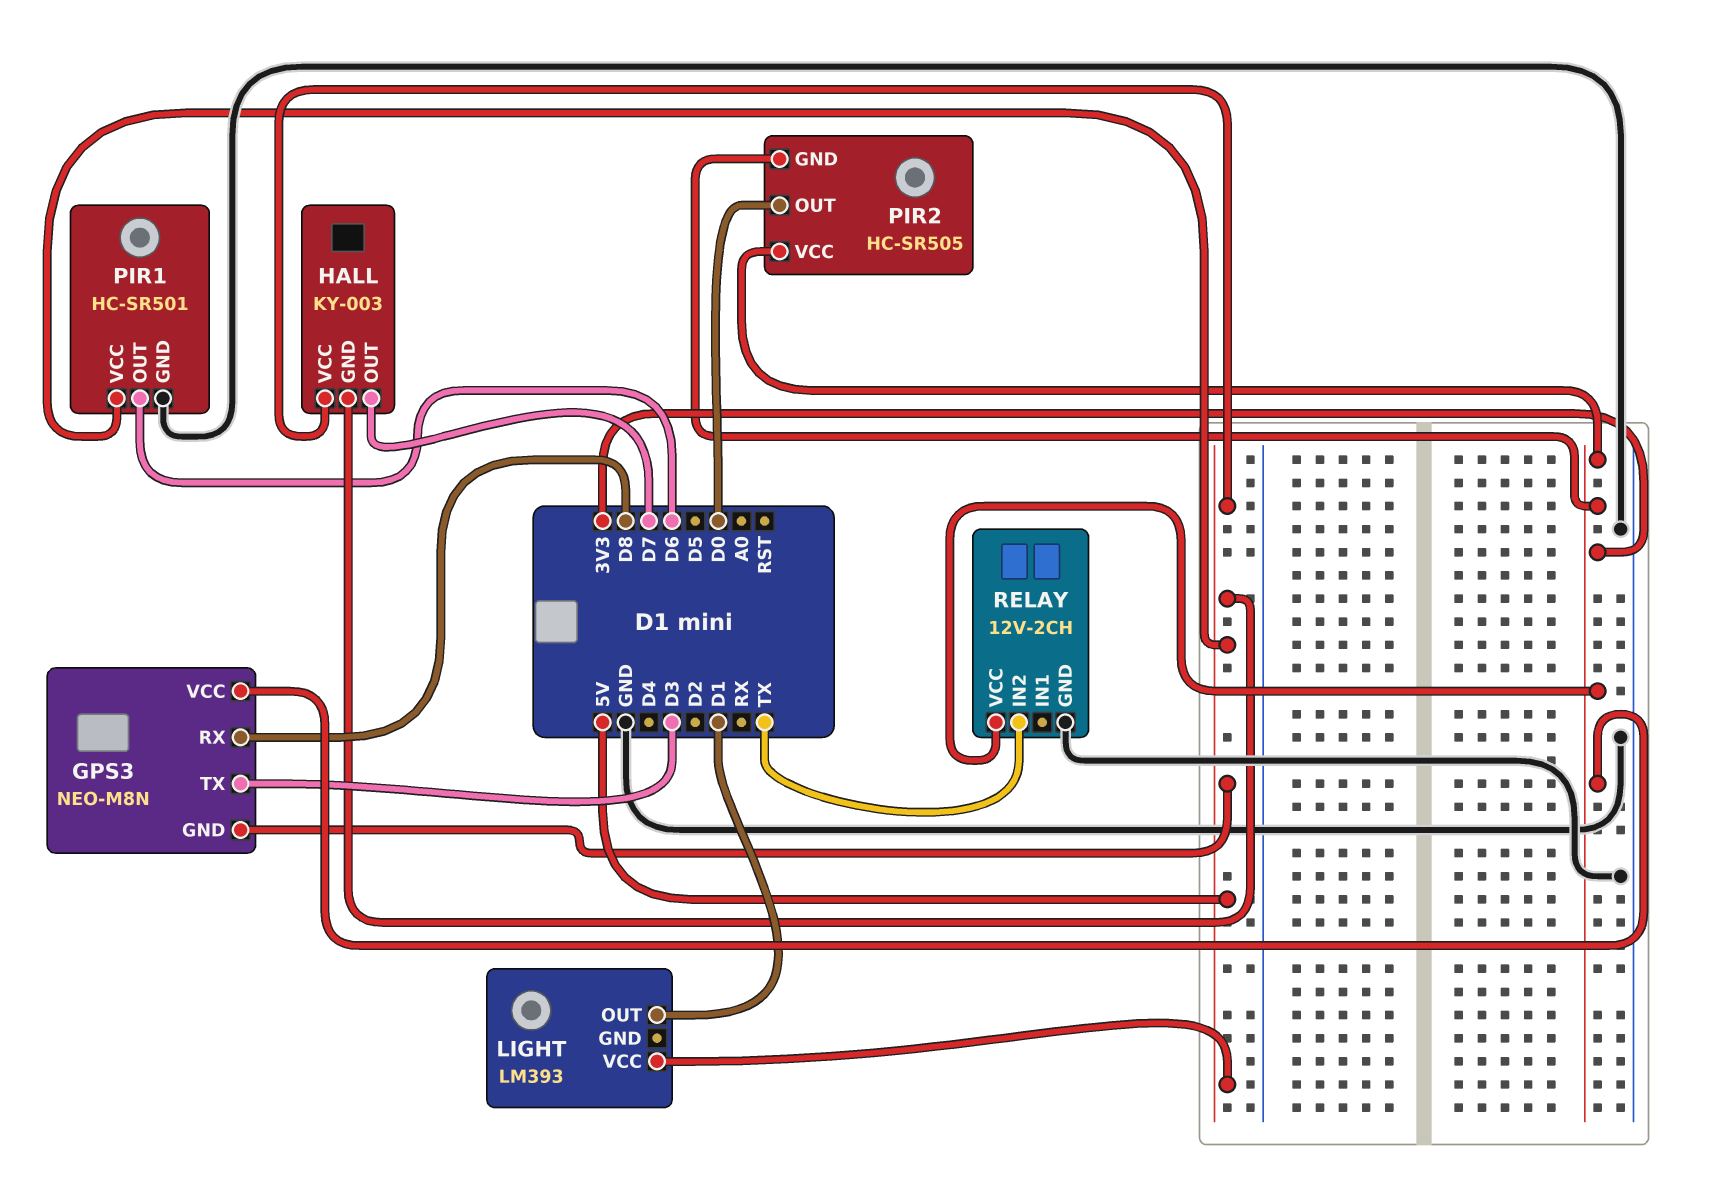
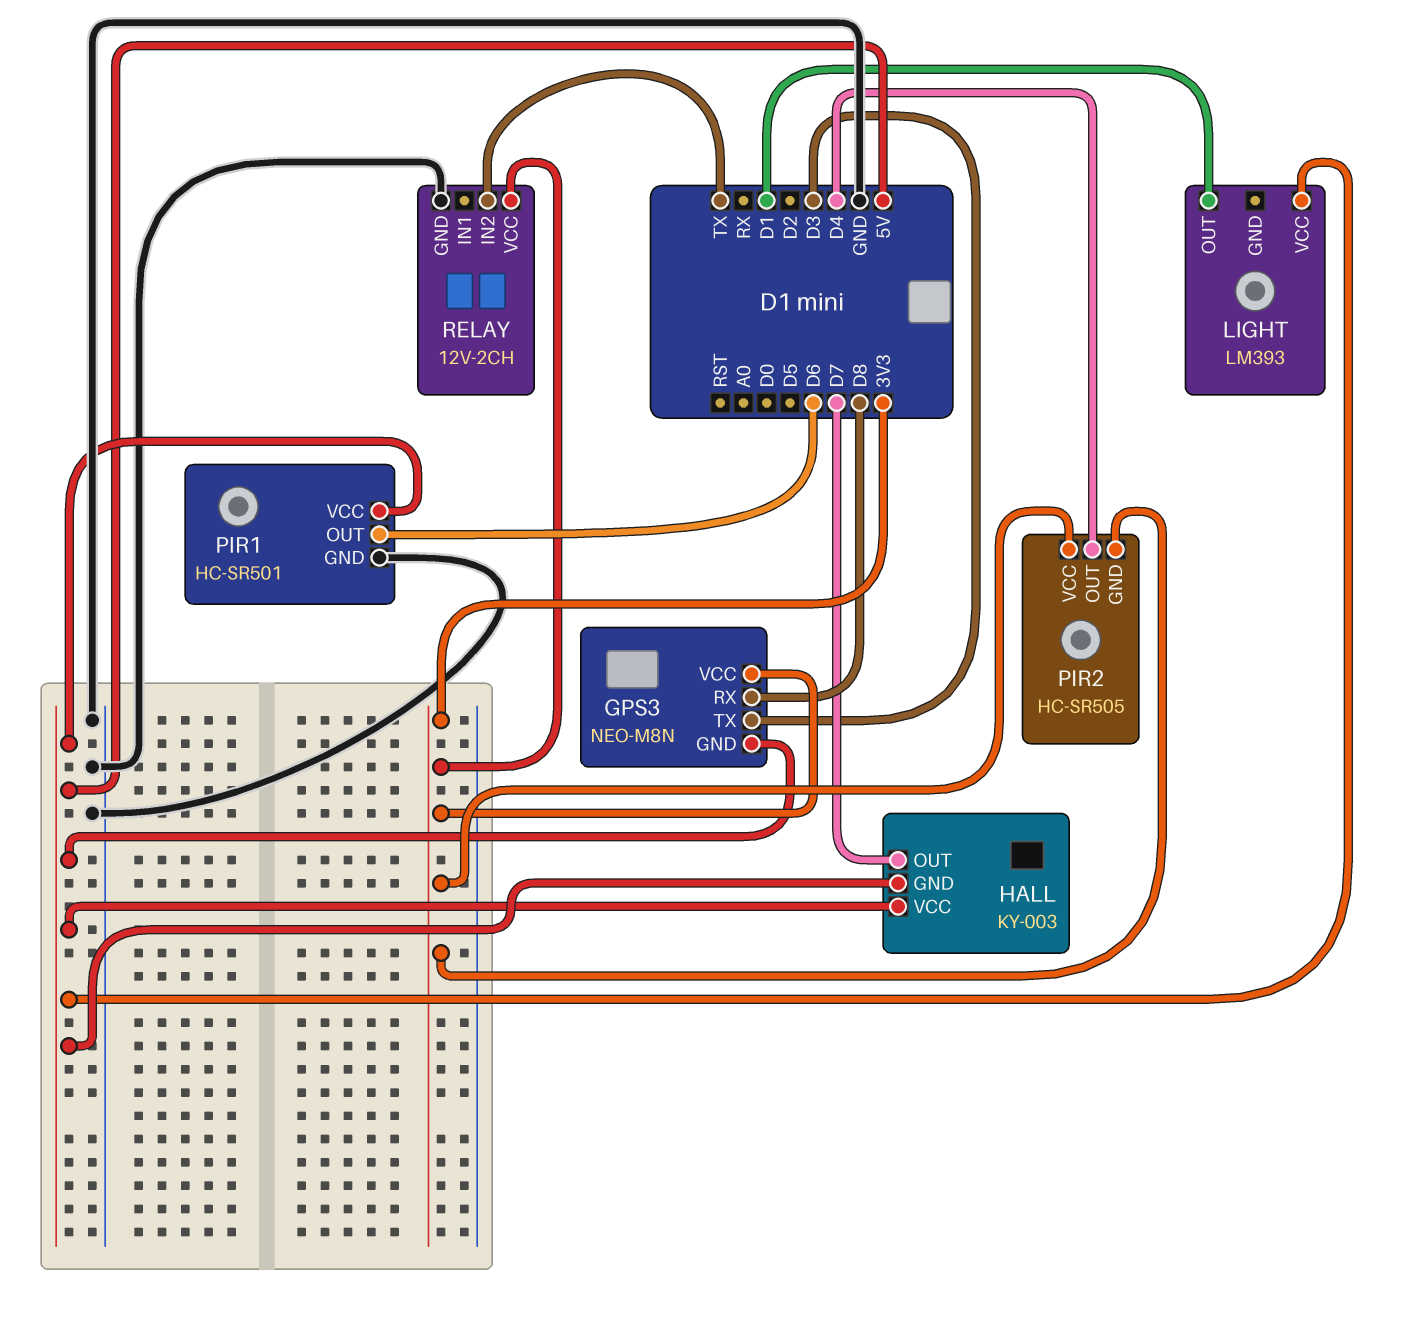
PIR2 pin OUT: D0 -> D4

